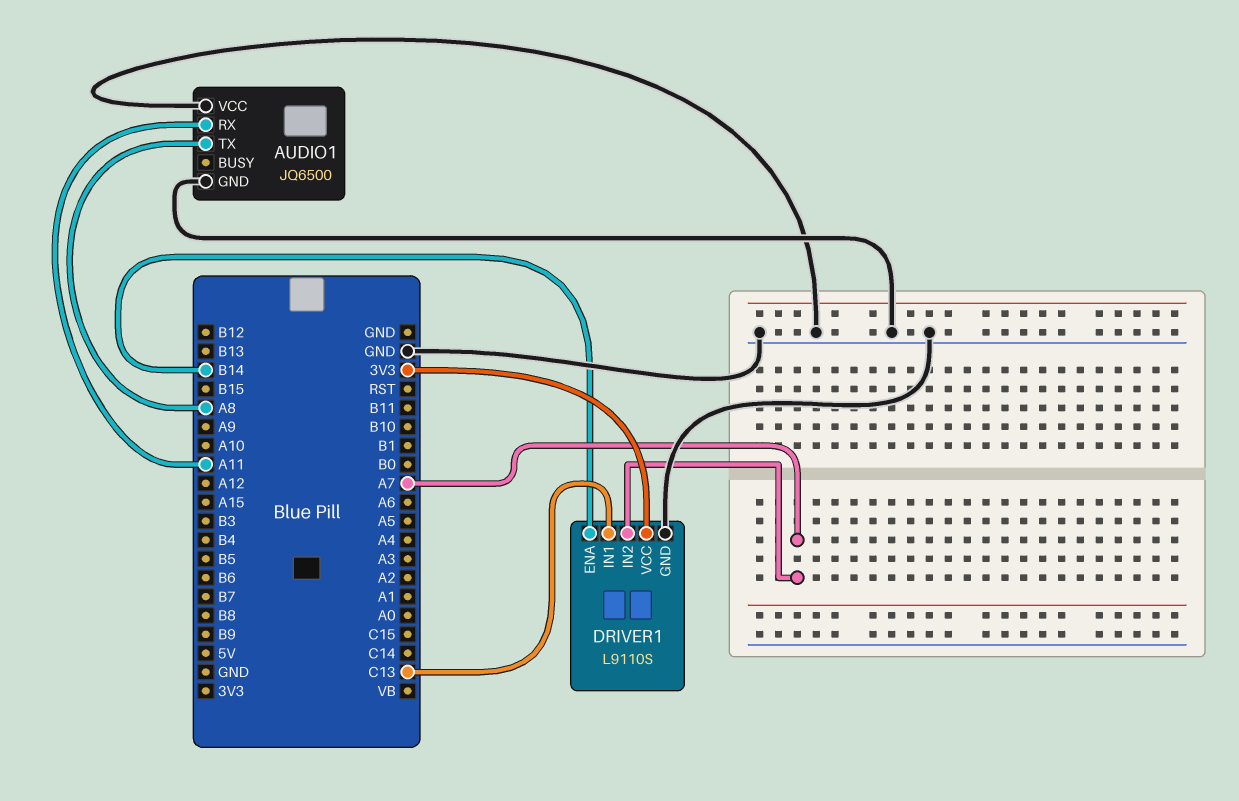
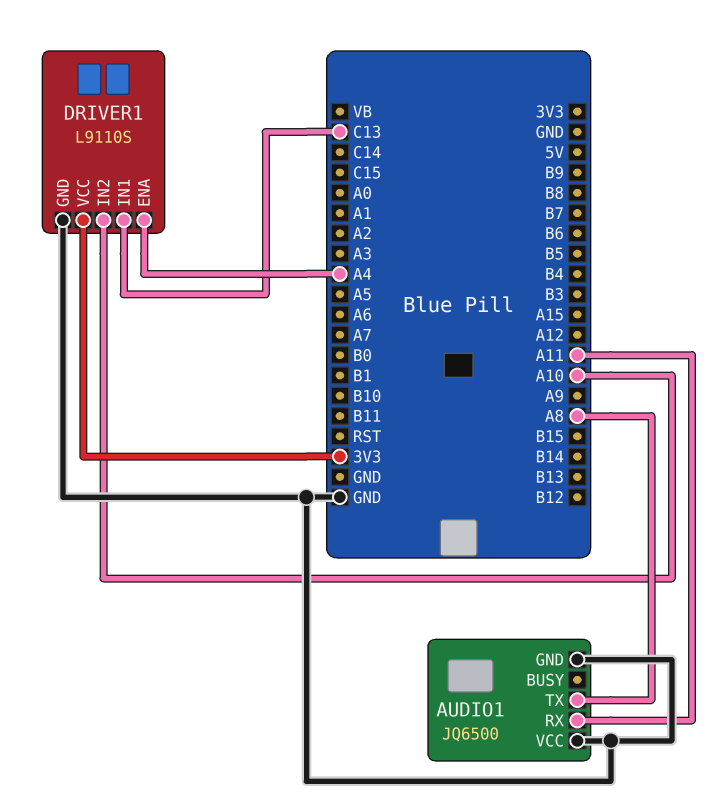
DRIVER1 pin ENA: B14 -> A4
DRIVER1 pin IN2: A7 -> A10

